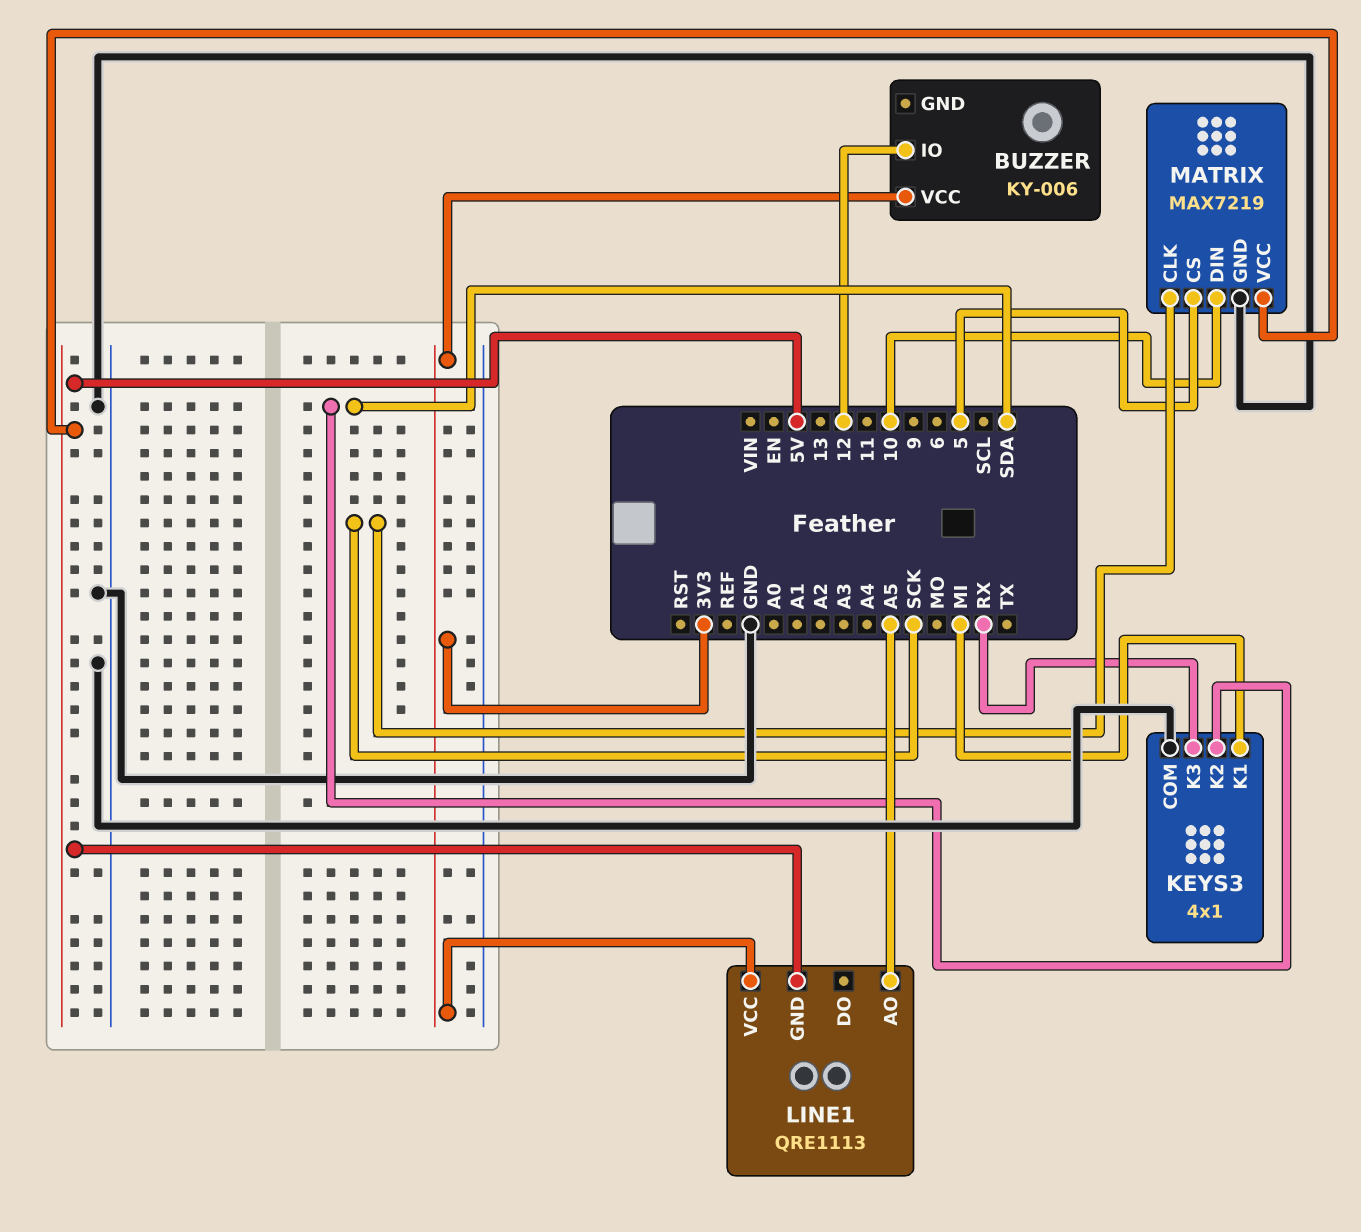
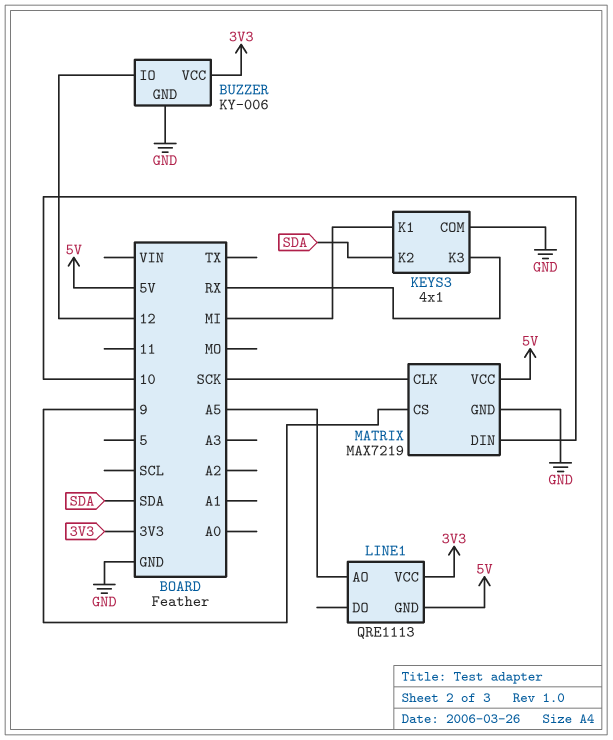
BUZZER pin GND: none -> GND
MATRIX pin CS: 5 -> 9

